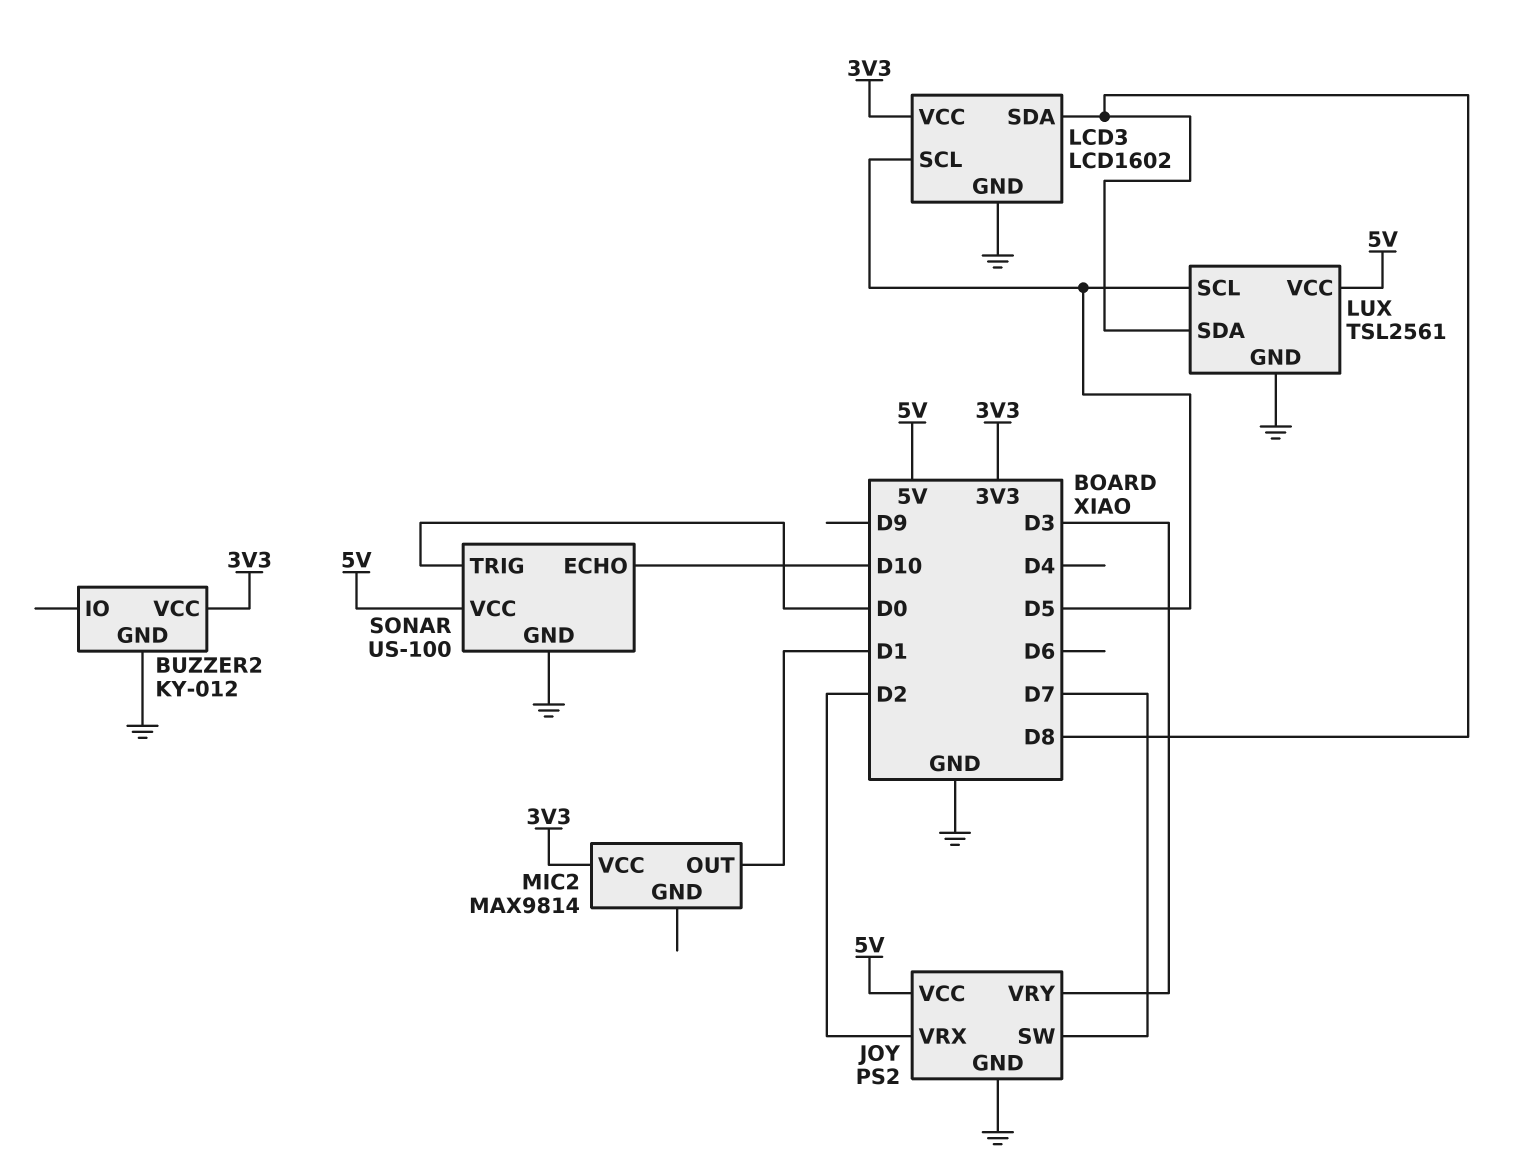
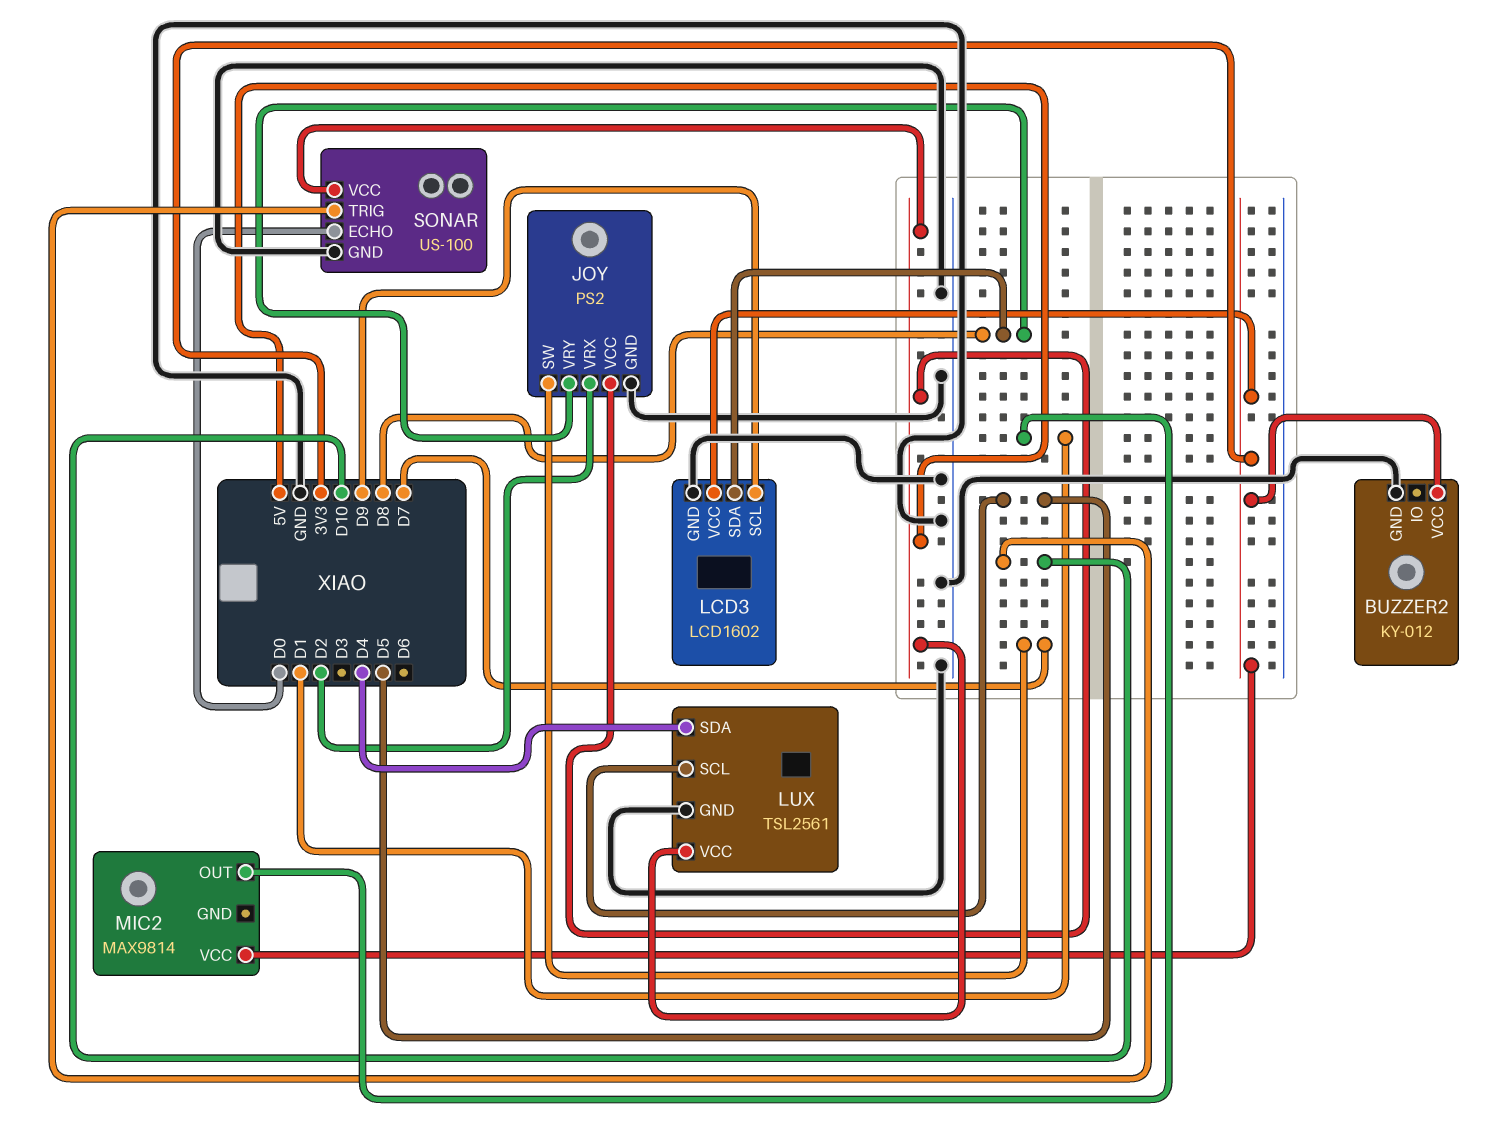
JOY pin VRY: D3 -> D8
LCD3 pin SCL: D5 -> D9
LUX pin SDA: D8 -> D4
SONAR pin ECHO: D10 -> D0
SONAR pin TRIG: D0 -> D10

